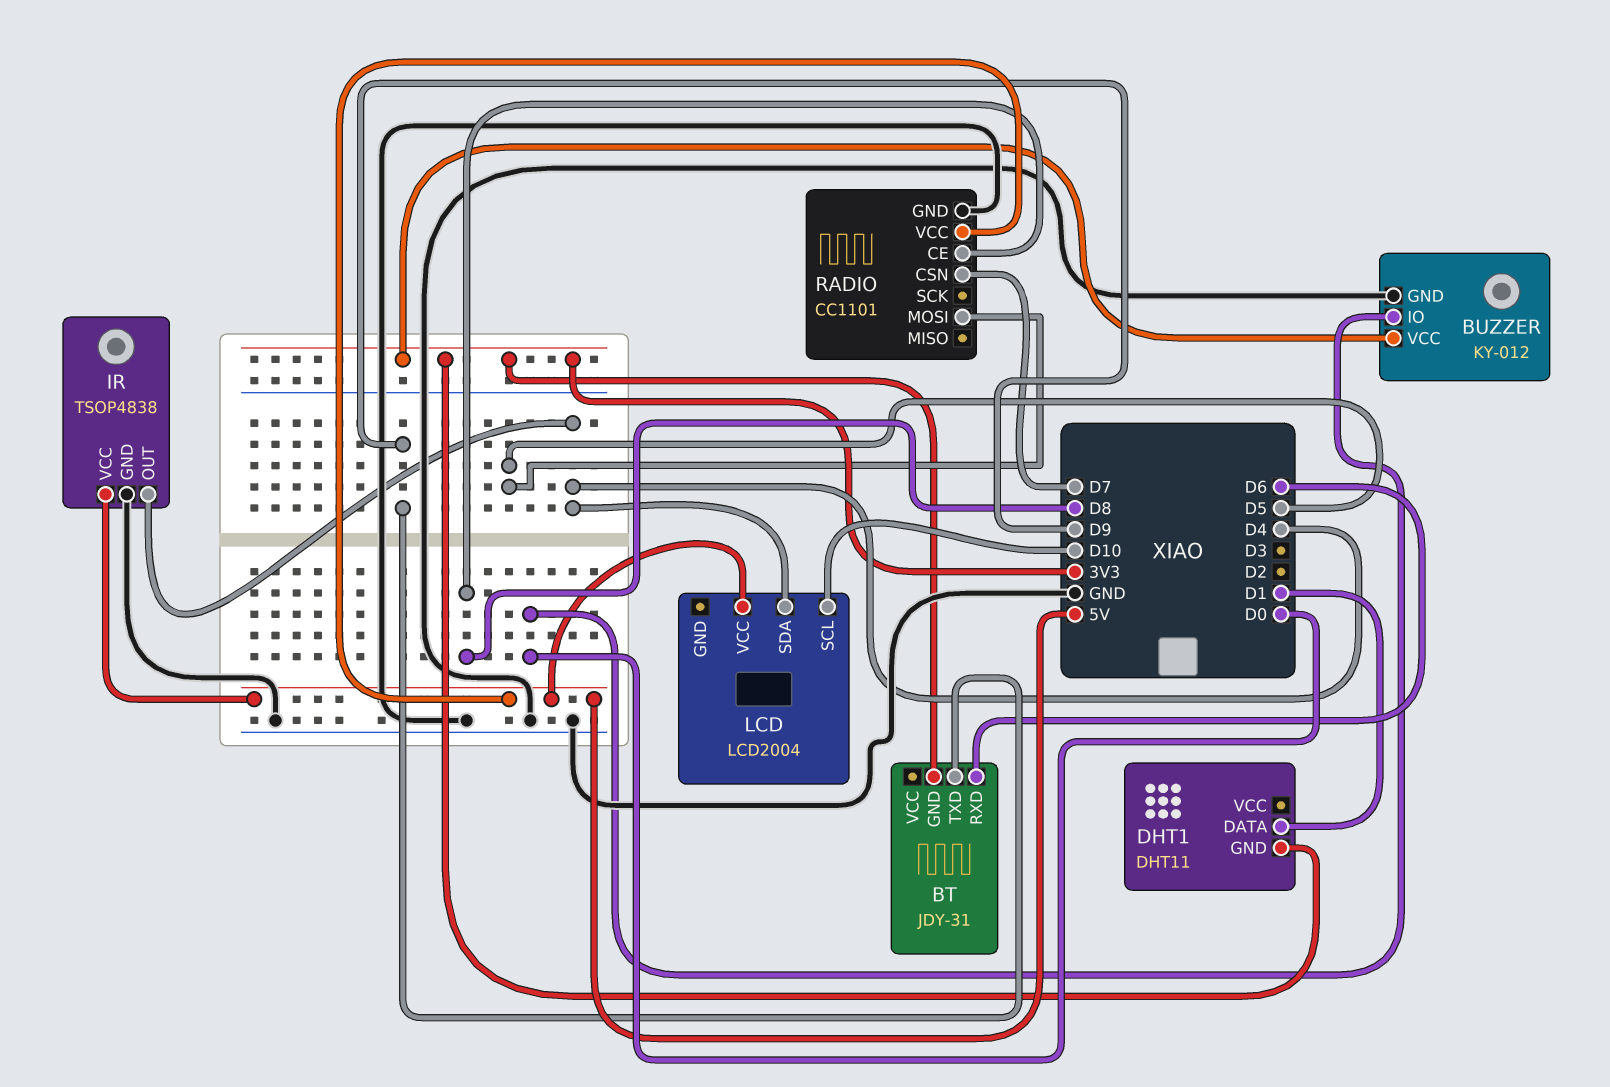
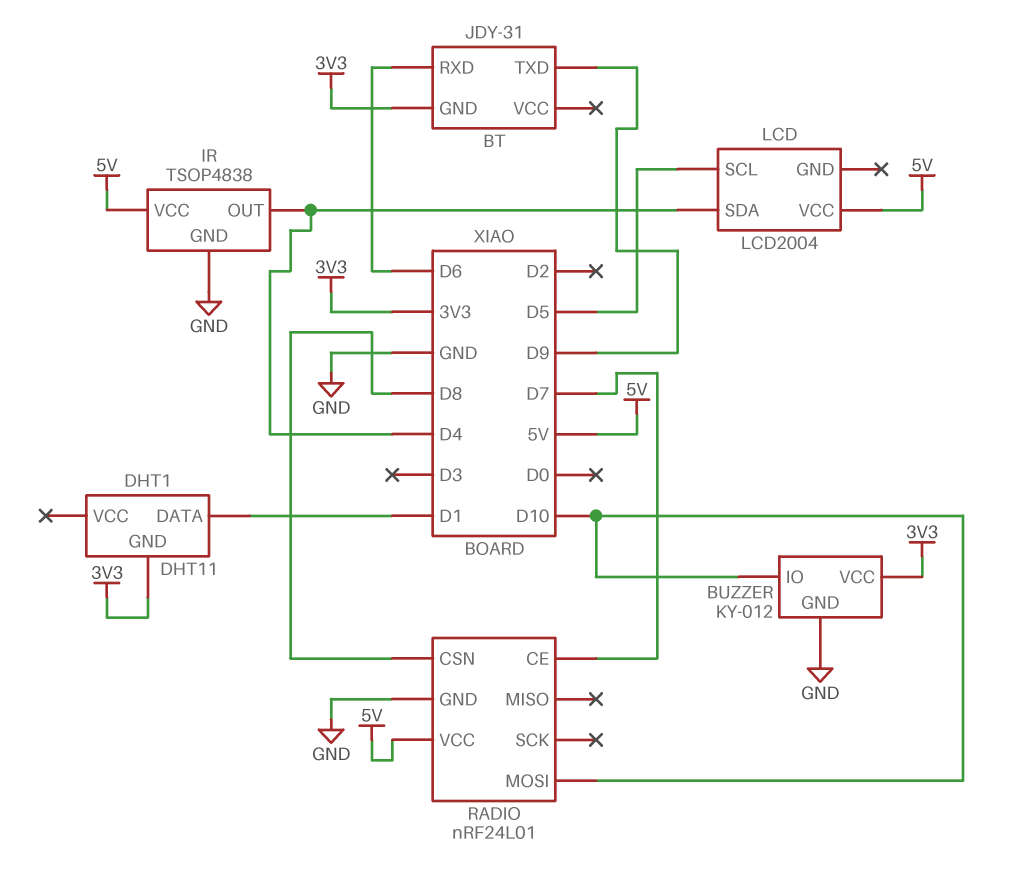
BUZZER pin IO: D0 -> D10
LCD pin SCL: D10 -> D5
RADIO: CC1101 -> nRF24L01
RADIO pin CE: D8 -> D7
RADIO pin CSN: D7 -> D8
RADIO pin MOSI: D5 -> D10

